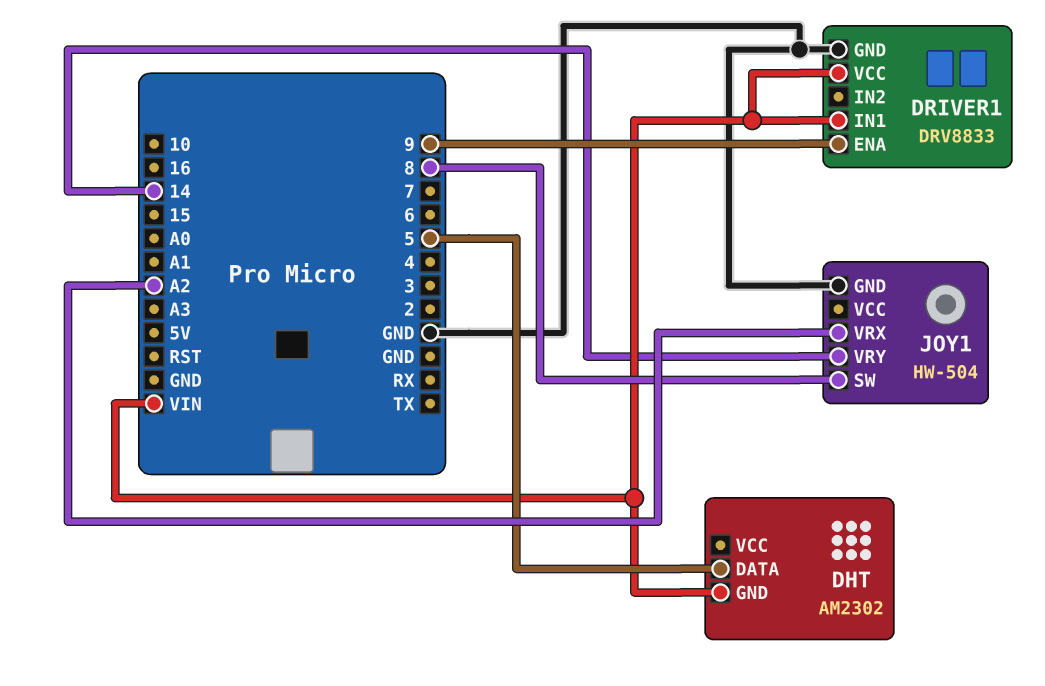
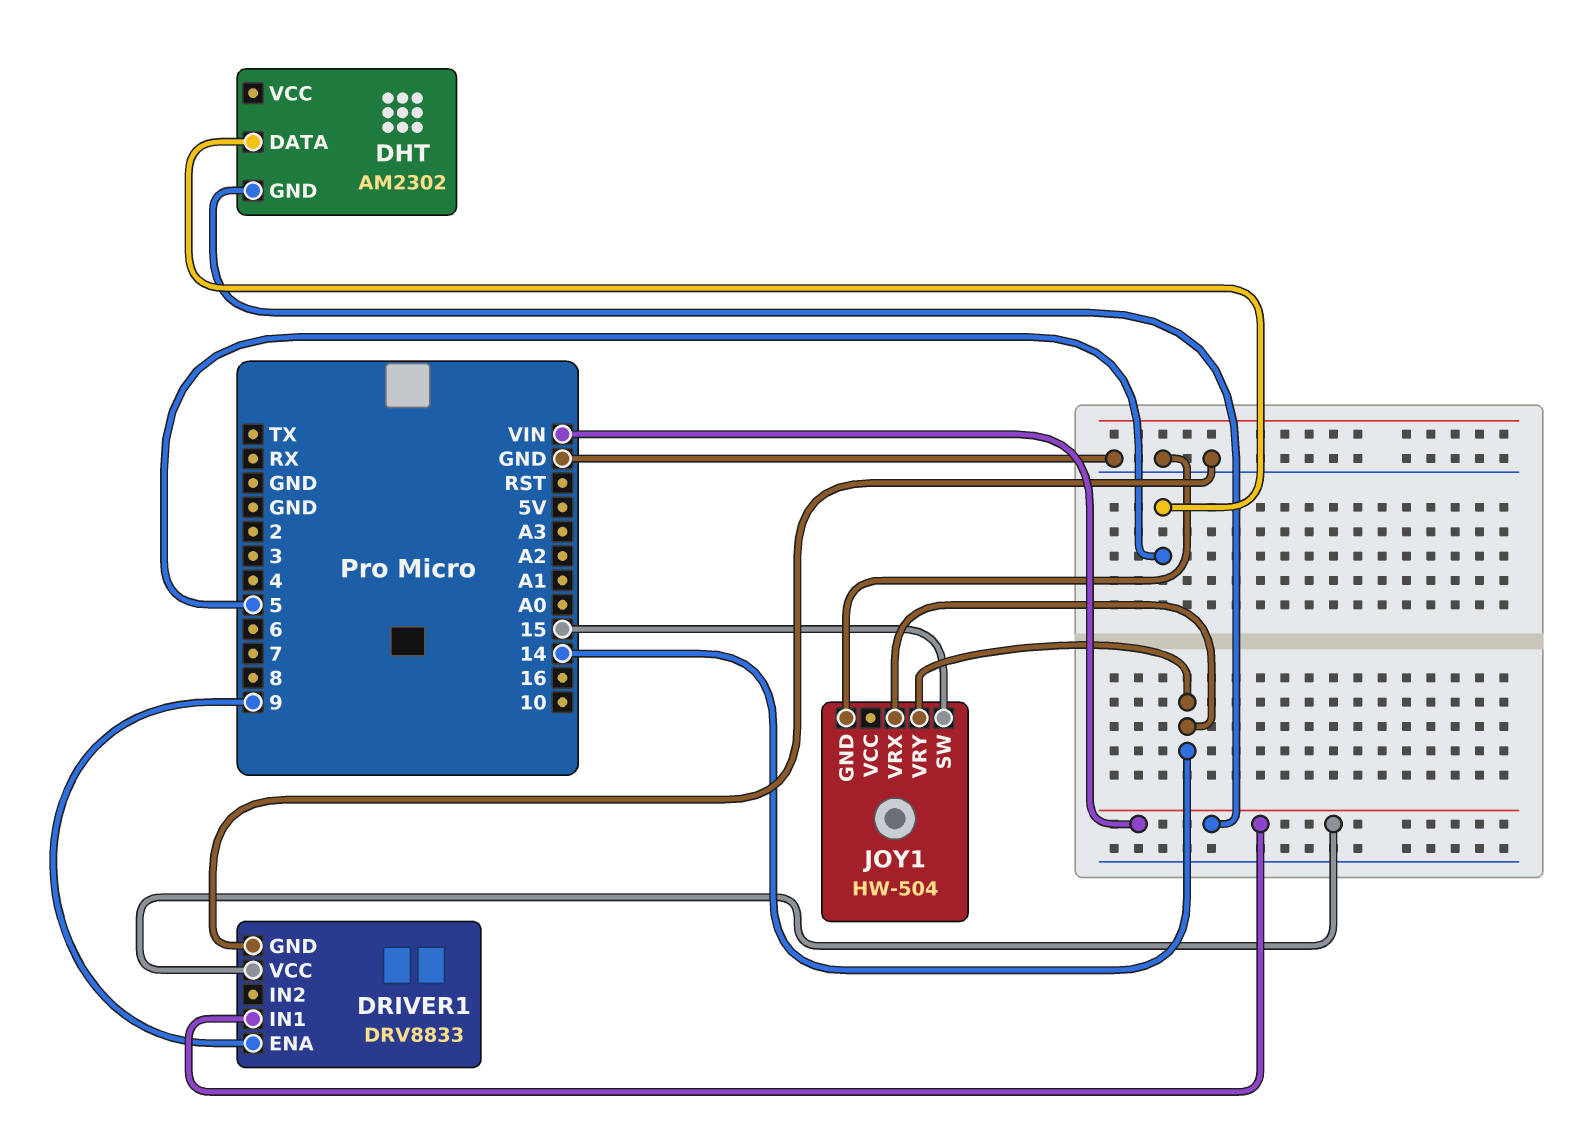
JOY1 pin SW: 8 -> 15
JOY1 pin VRX: A2 -> 14

